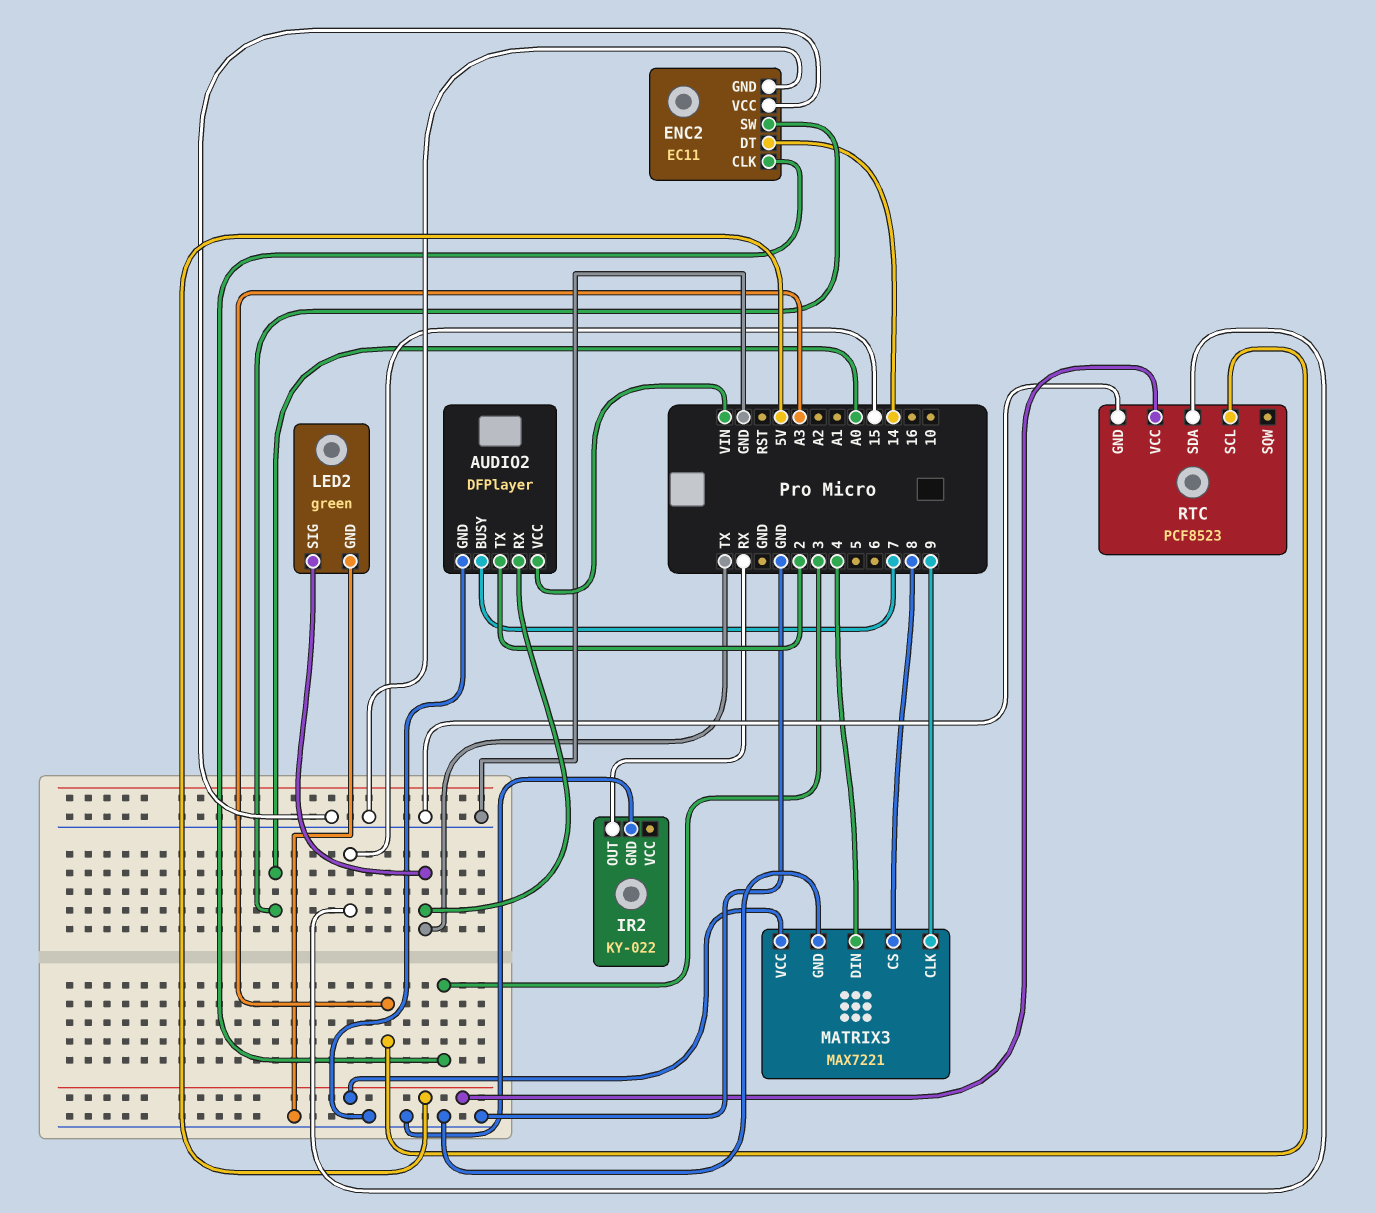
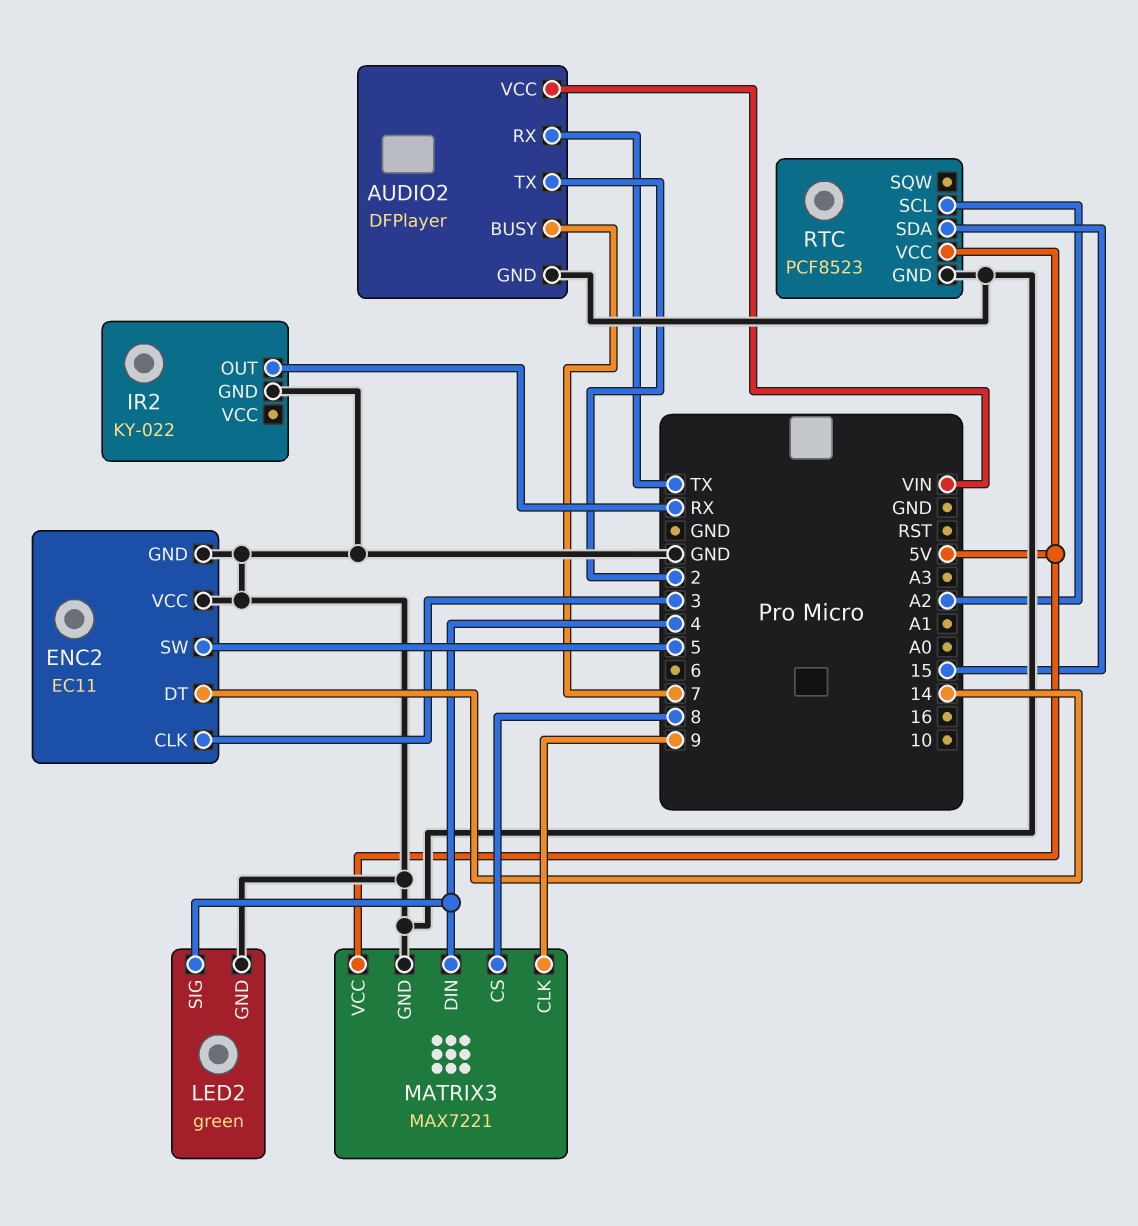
ENC2 pin SW: A0 -> 5
LED2 pin SIG: TX -> 4
RTC pin SCL: A3 -> A2

